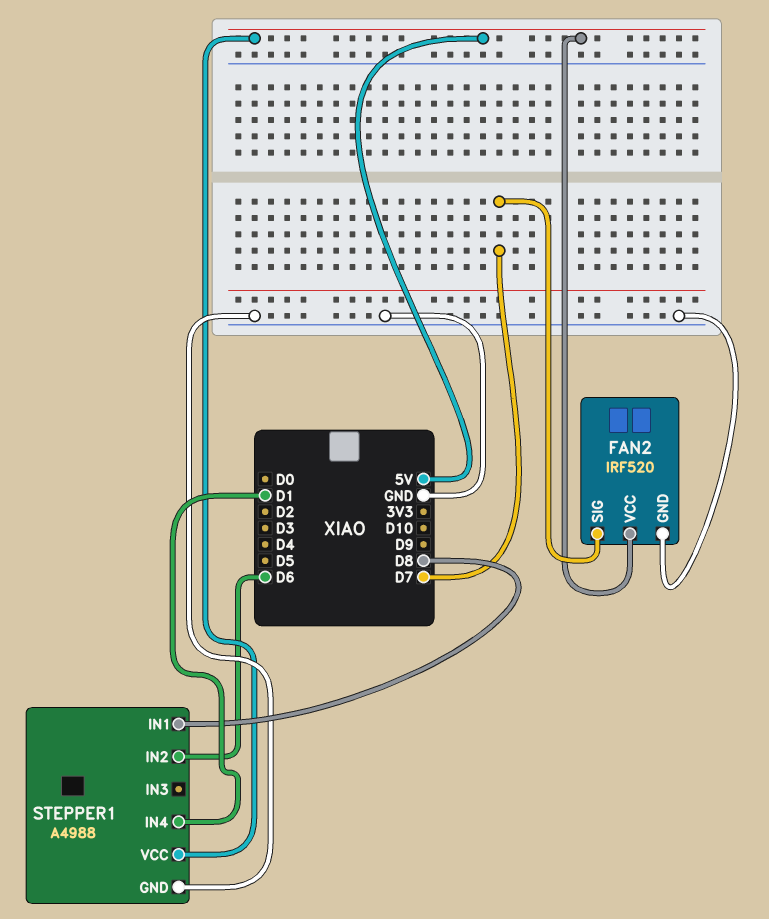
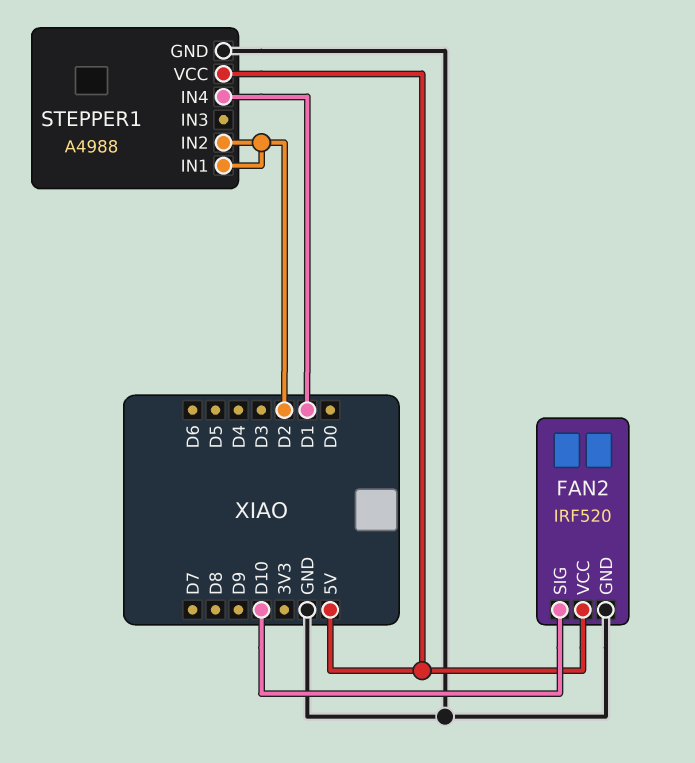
FAN2 pin SIG: D7 -> D10
STEPPER1 pin IN1: D8 -> D2
STEPPER1 pin IN2: D6 -> D2

